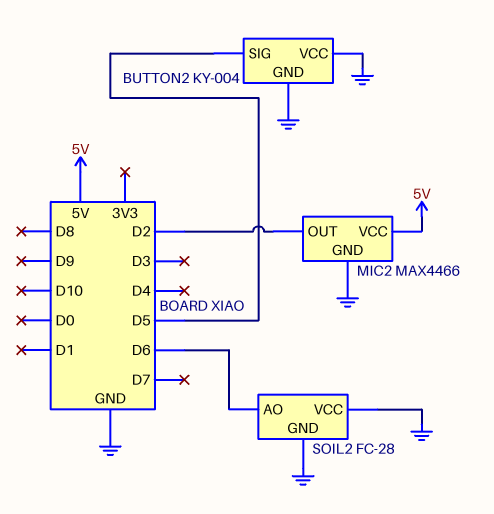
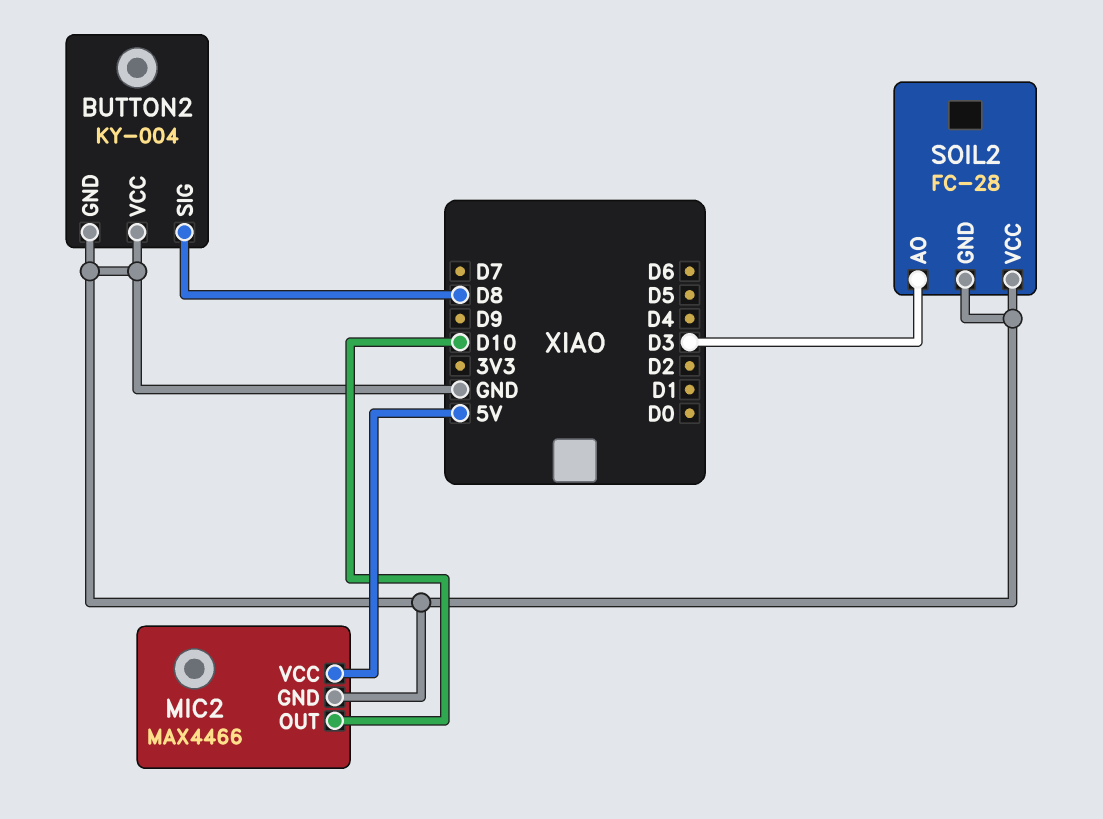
BUTTON2 pin SIG: D5 -> D8
MIC2 pin OUT: D2 -> D10
SOIL2 pin AO: D6 -> D3

